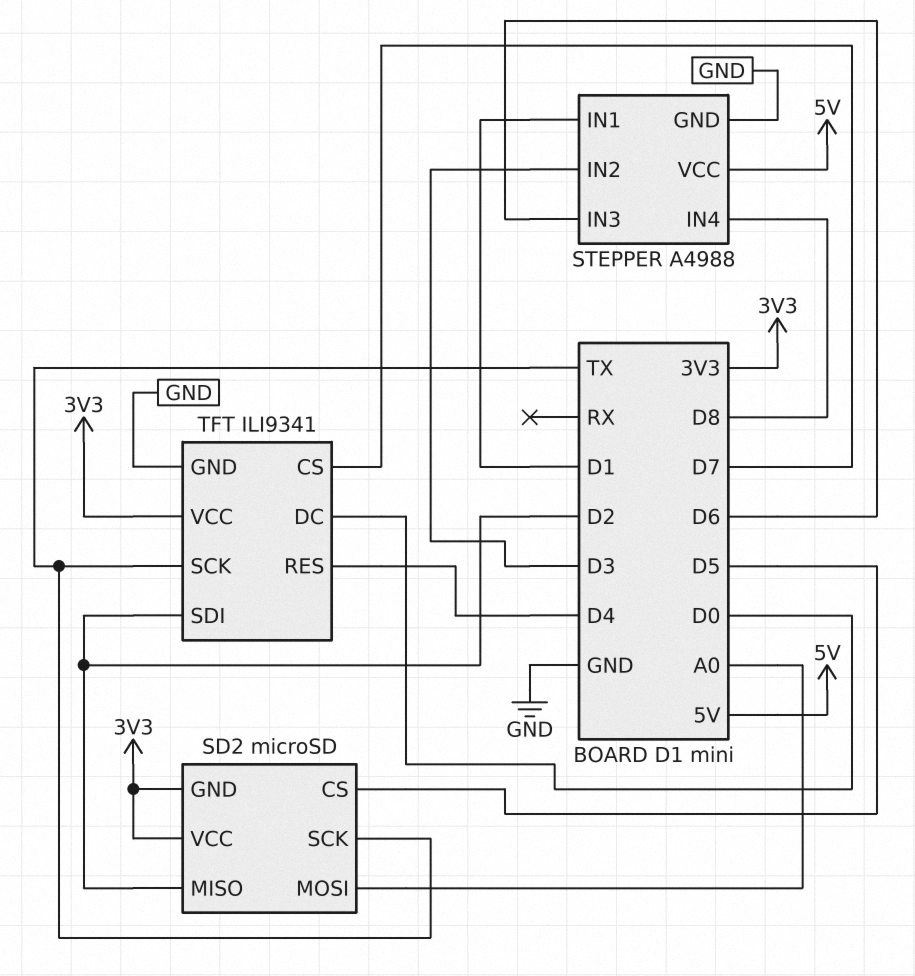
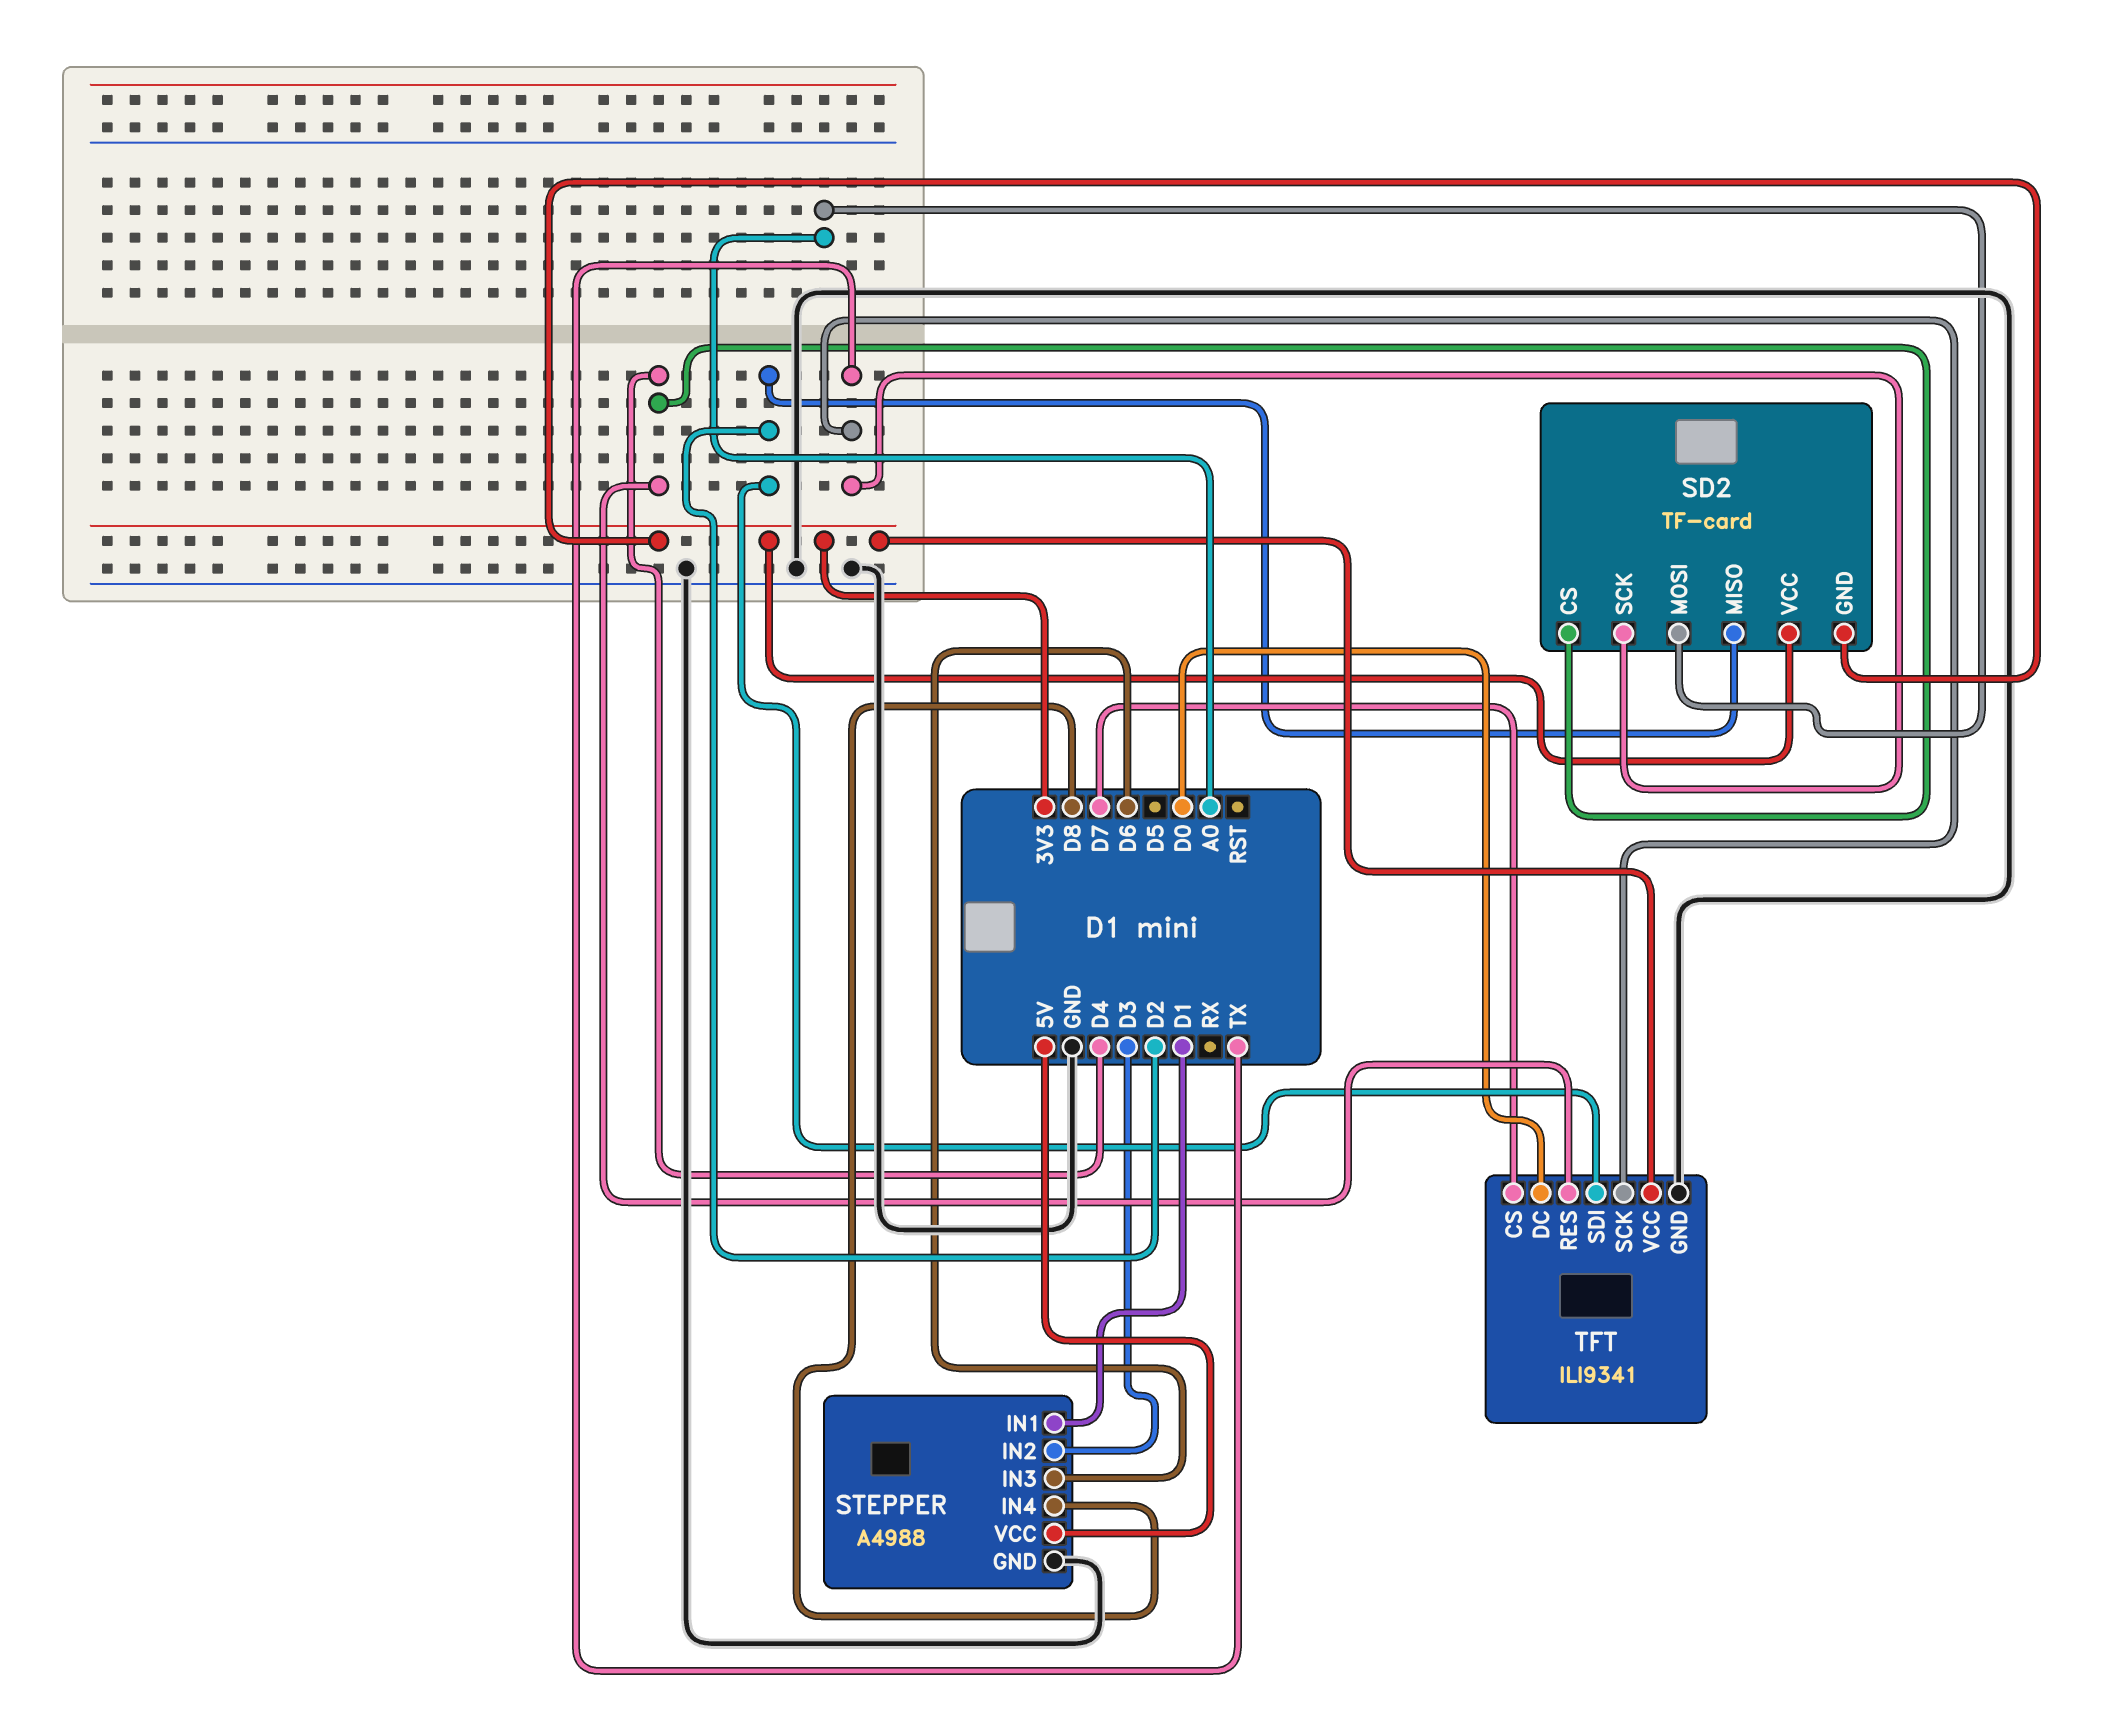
SD2: microSD -> TF-card
SD2 pin CS: D5 -> D4

